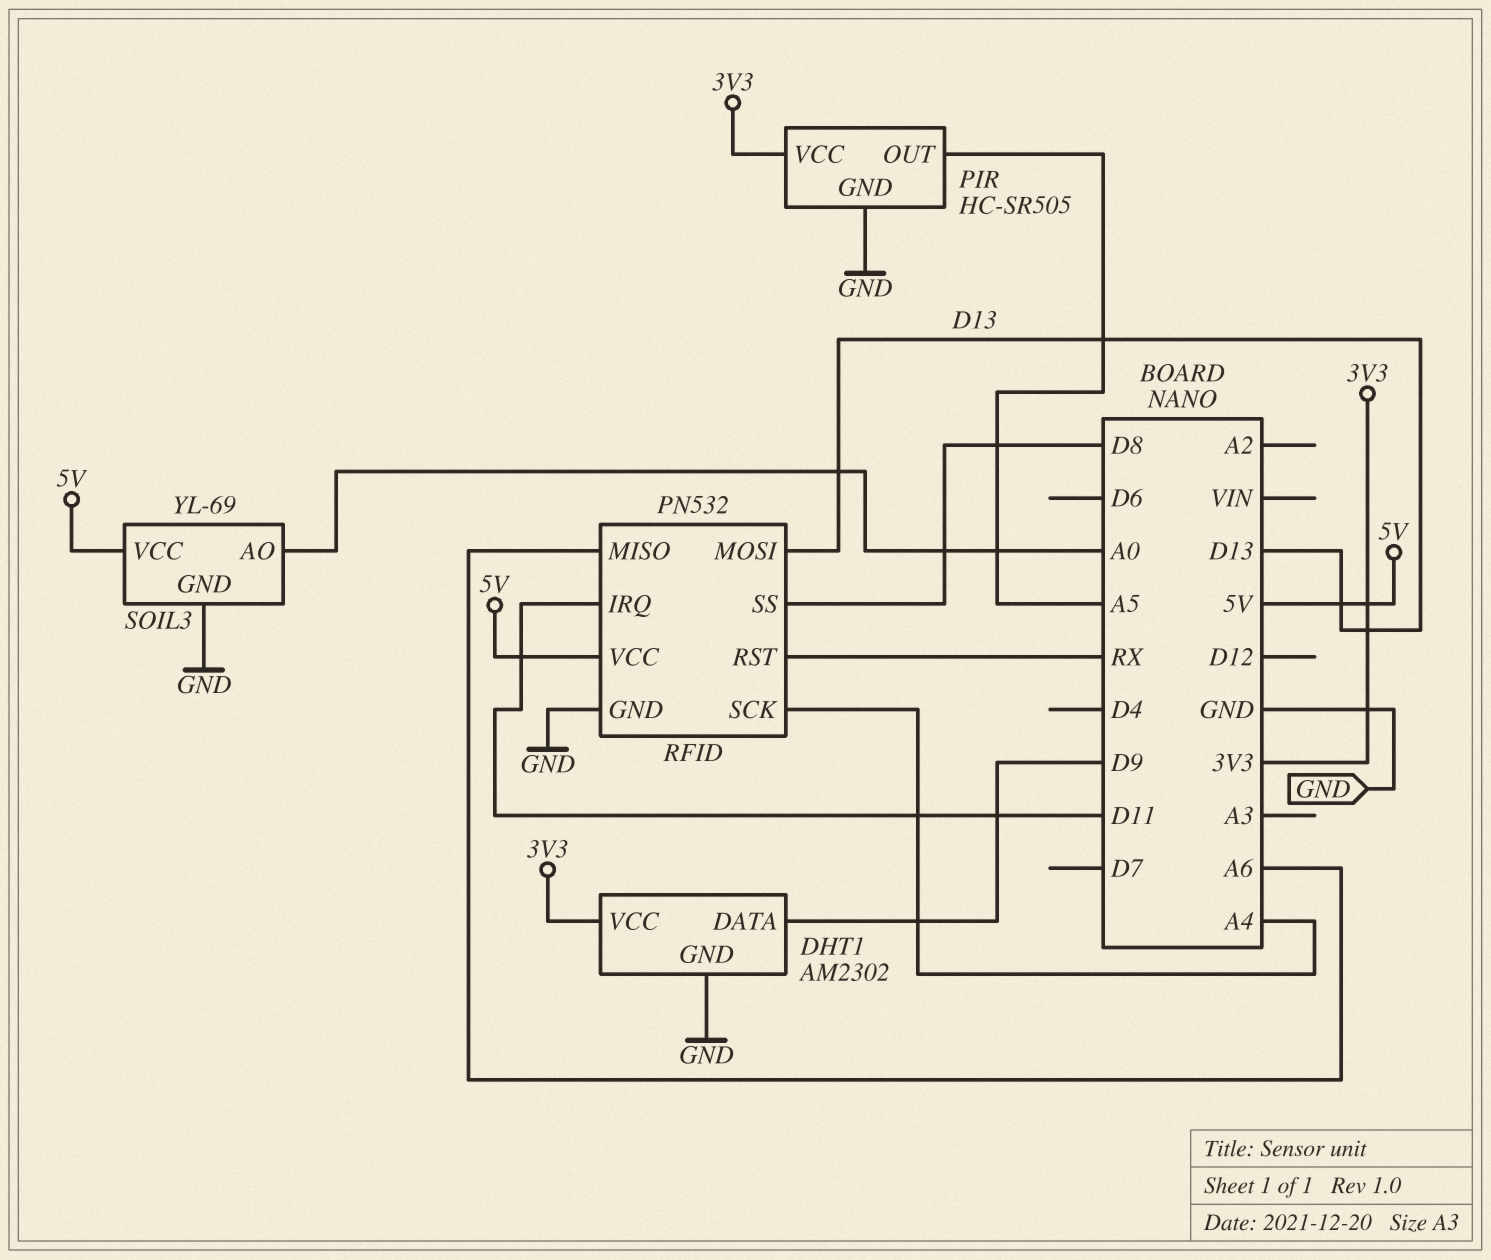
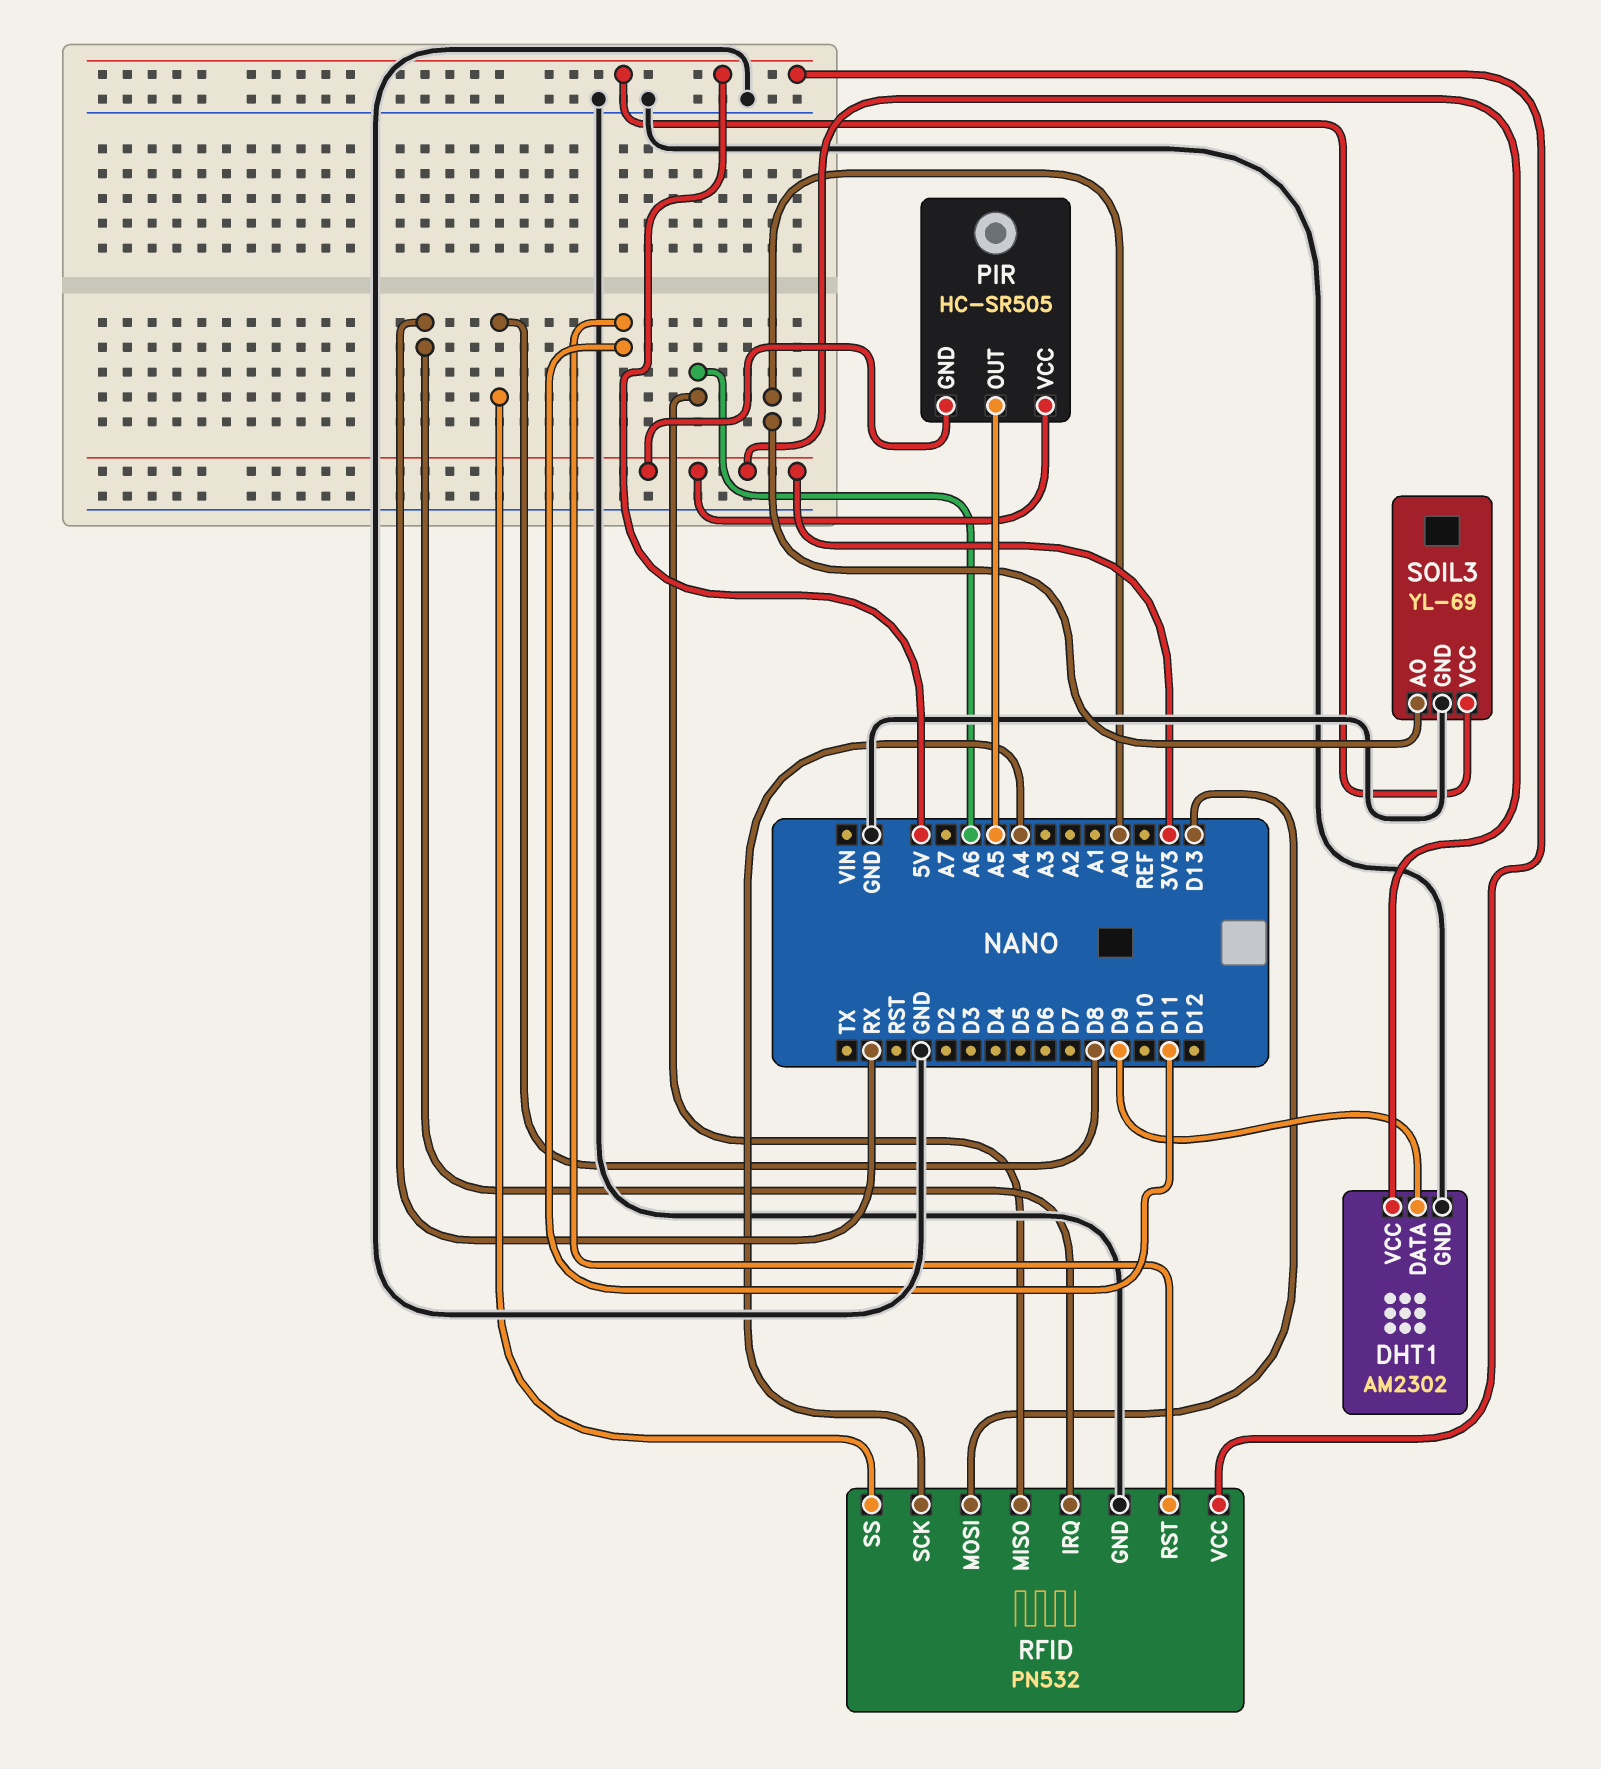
PIR pin GND: GND -> 3V3
RFID pin IRQ: D11 -> RX
RFID pin RST: RX -> D11

